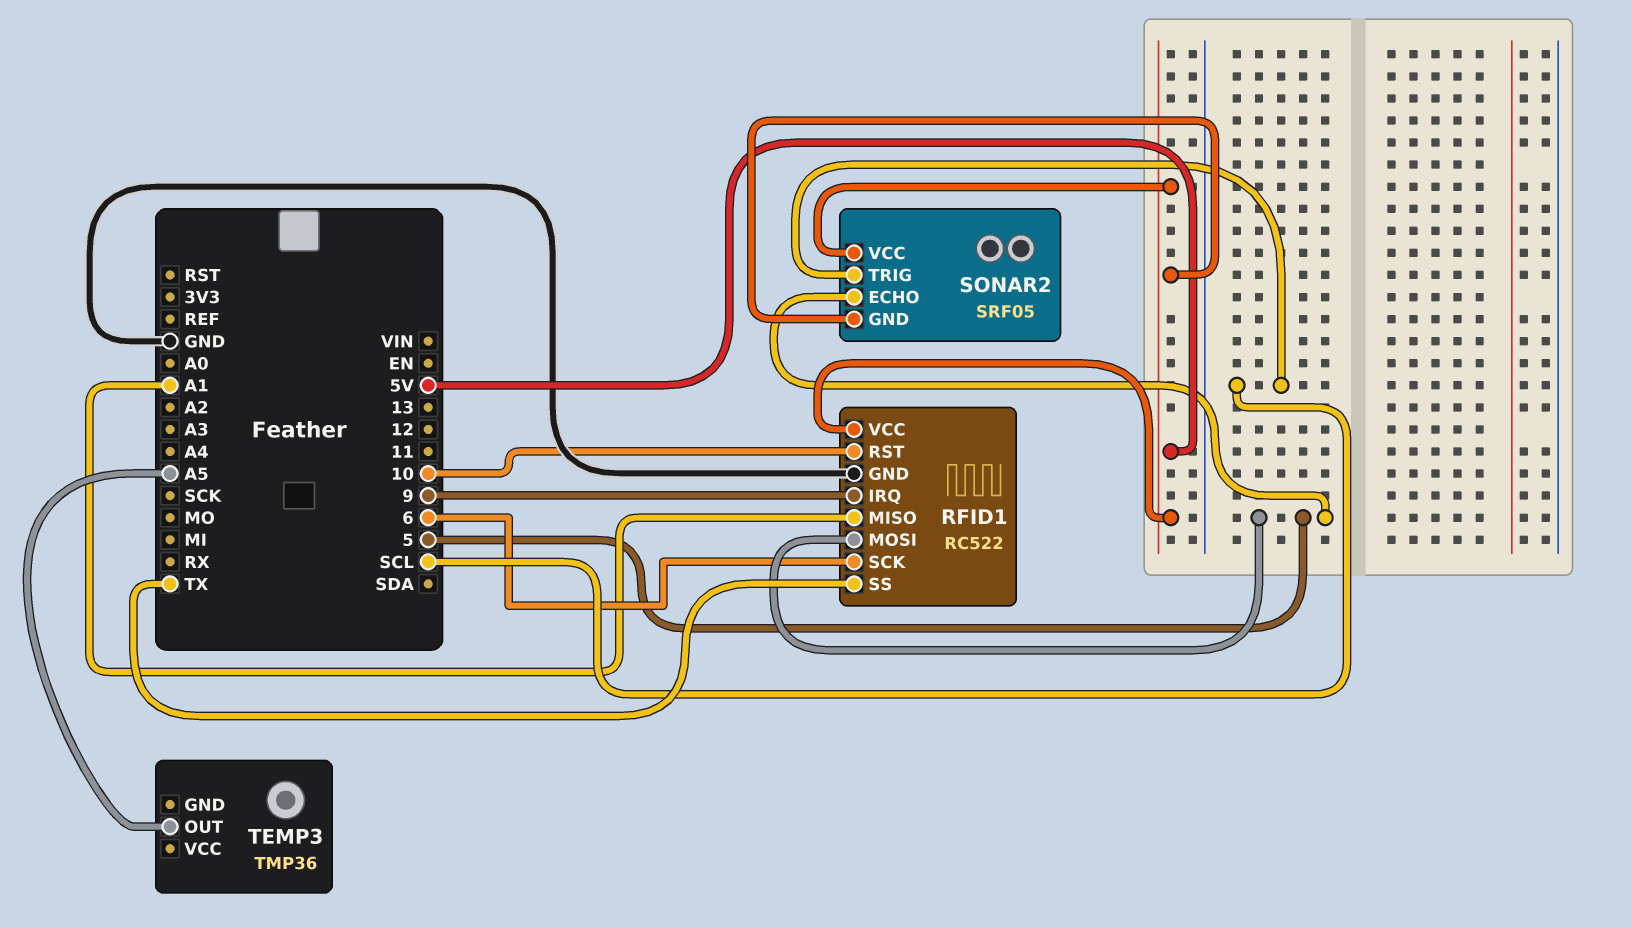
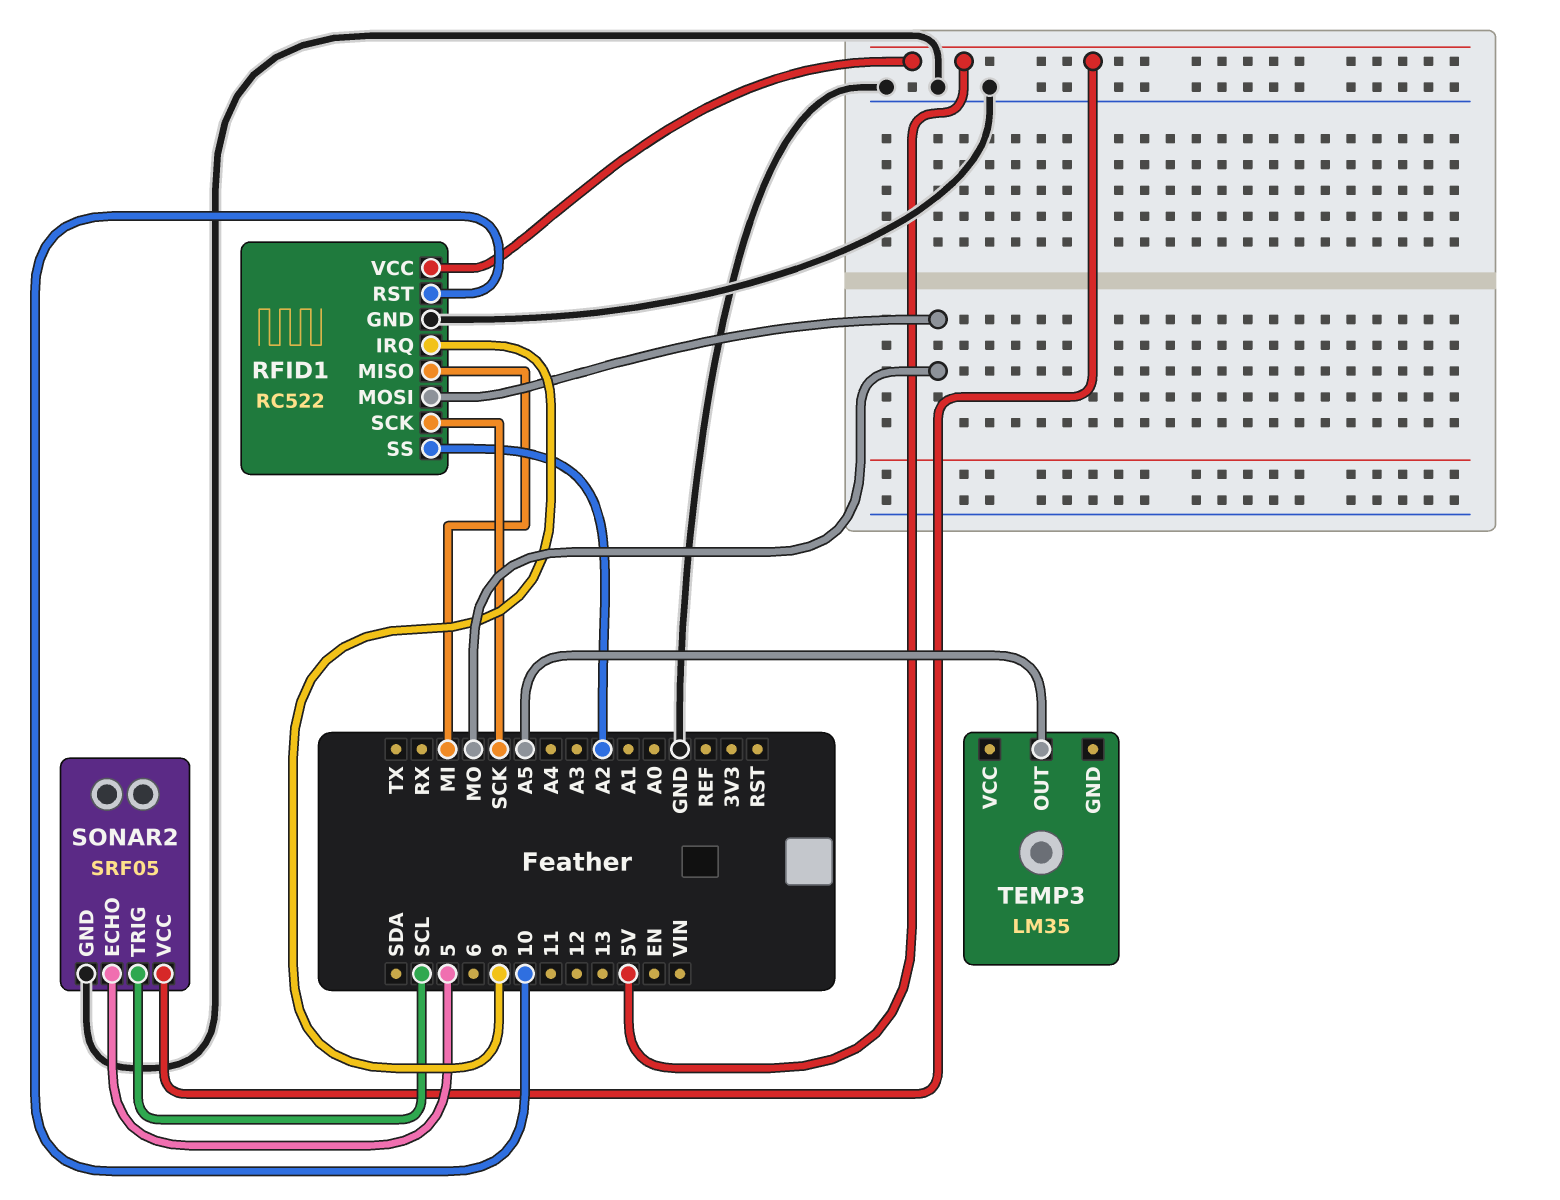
RFID1 pin MISO: A1 -> MI
RFID1 pin MOSI: 5 -> MO
RFID1 pin SCK: 6 -> SCK
RFID1 pin SS: TX -> A2
SONAR2 pin GND: 5V -> GND
TEMP3: TMP36 -> LM35

